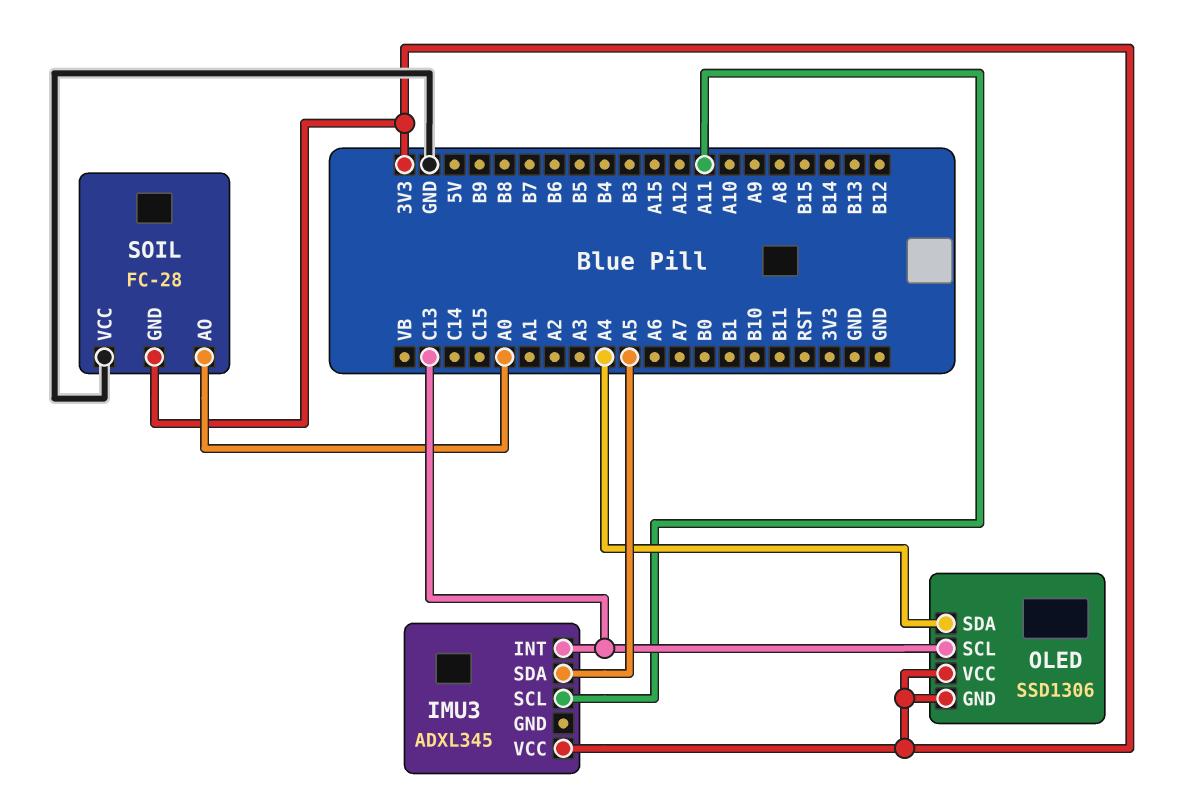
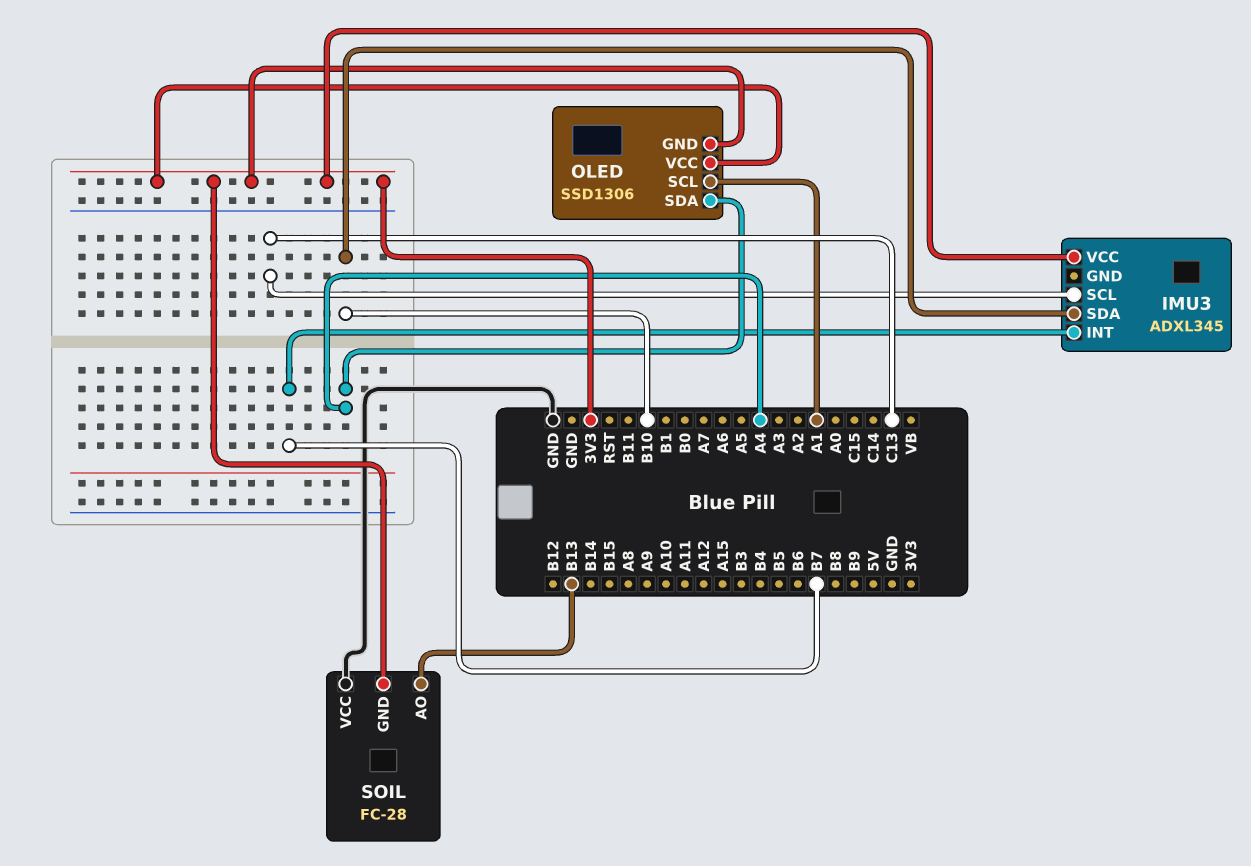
IMU3 pin INT: C13 -> B7
IMU3 pin SCL: A11 -> C13
IMU3 pin SDA: A5 -> B10
OLED pin SCL: C13 -> A1
SOIL pin AO: A0 -> B13

